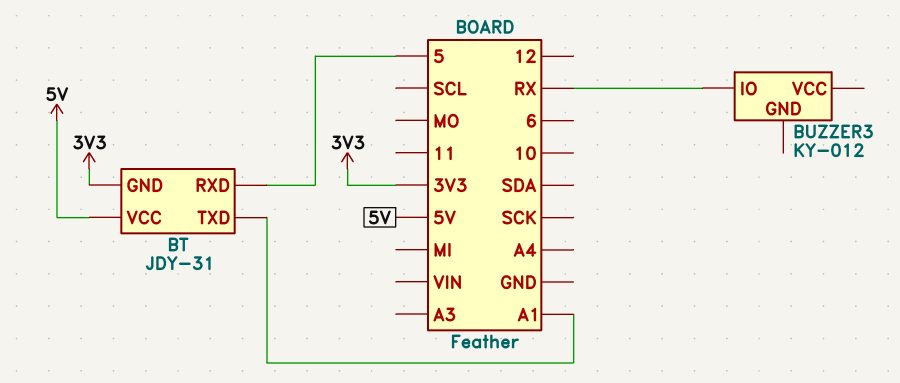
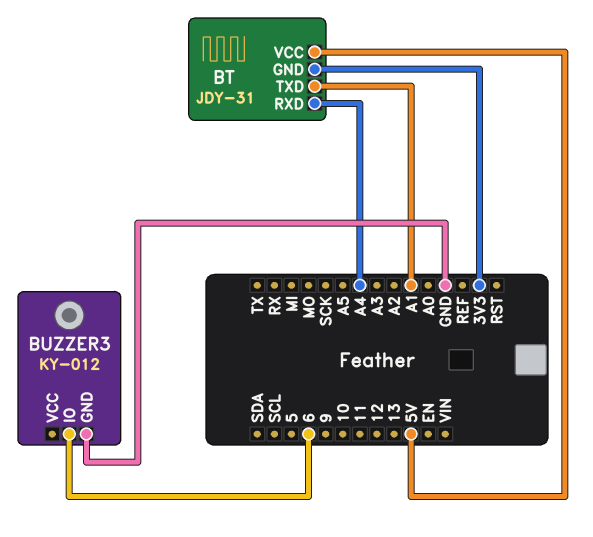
BT pin RXD: 5 -> A4
BUZZER3 pin GND: none -> GND
BUZZER3 pin IO: RX -> 6

